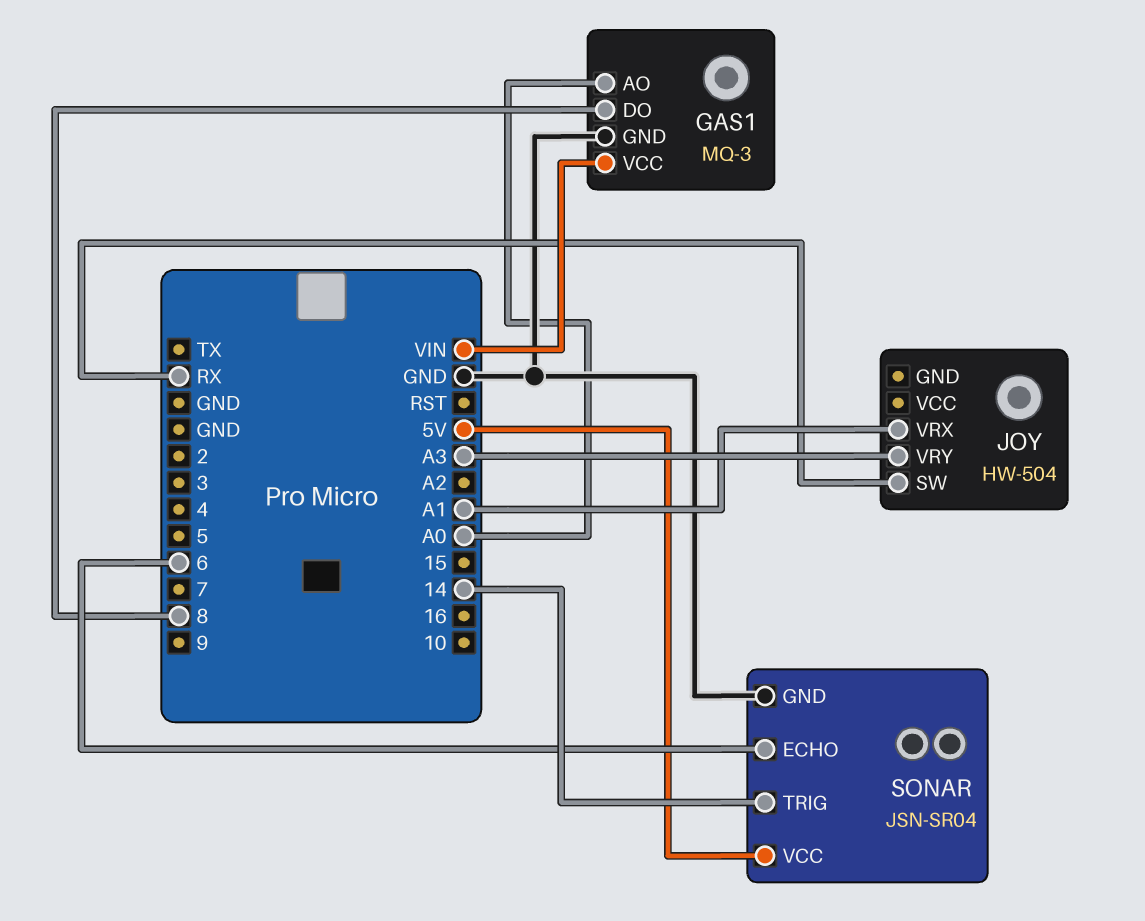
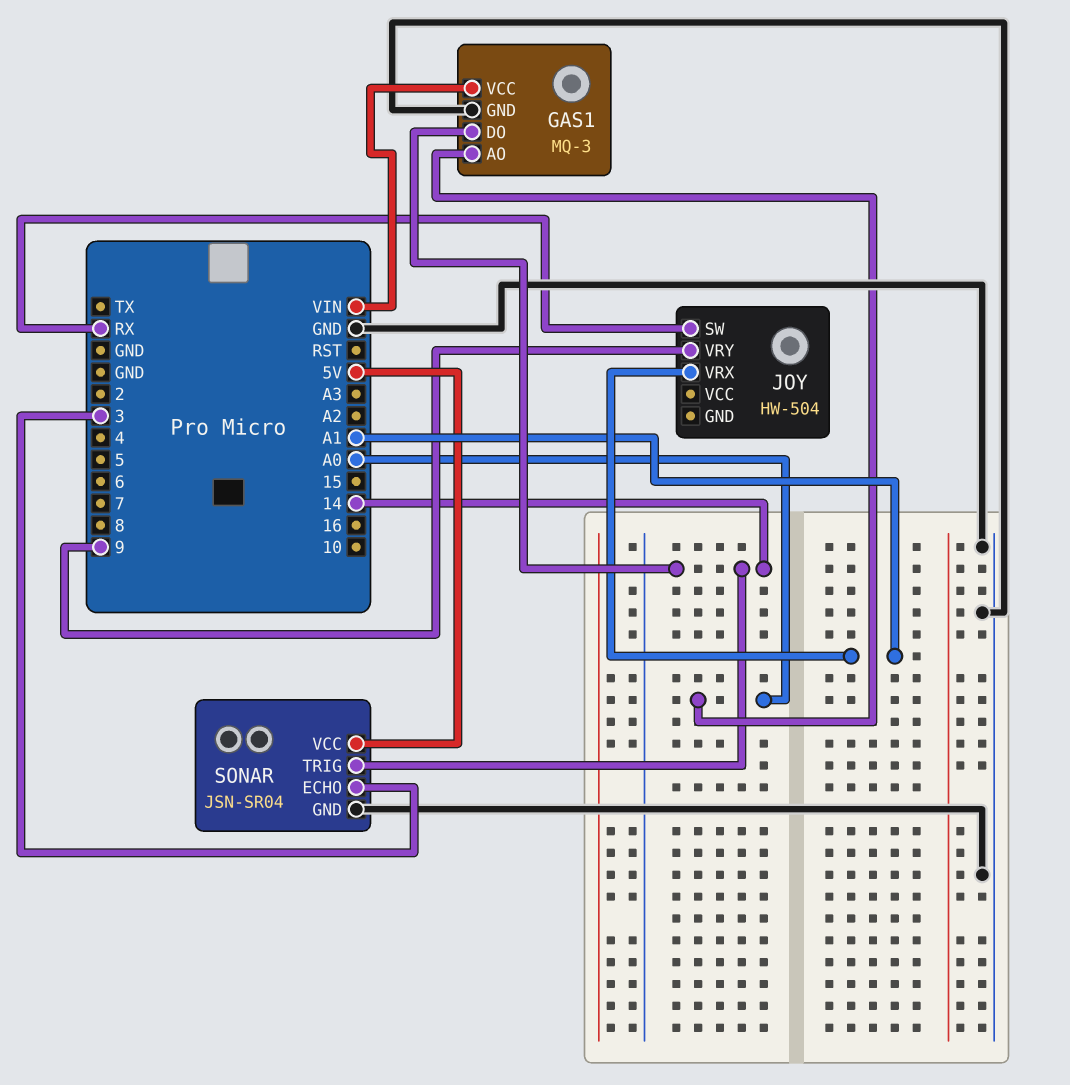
GAS1 pin DO: 8 -> 14
JOY pin VRY: A3 -> 9
SONAR pin ECHO: 6 -> 3

